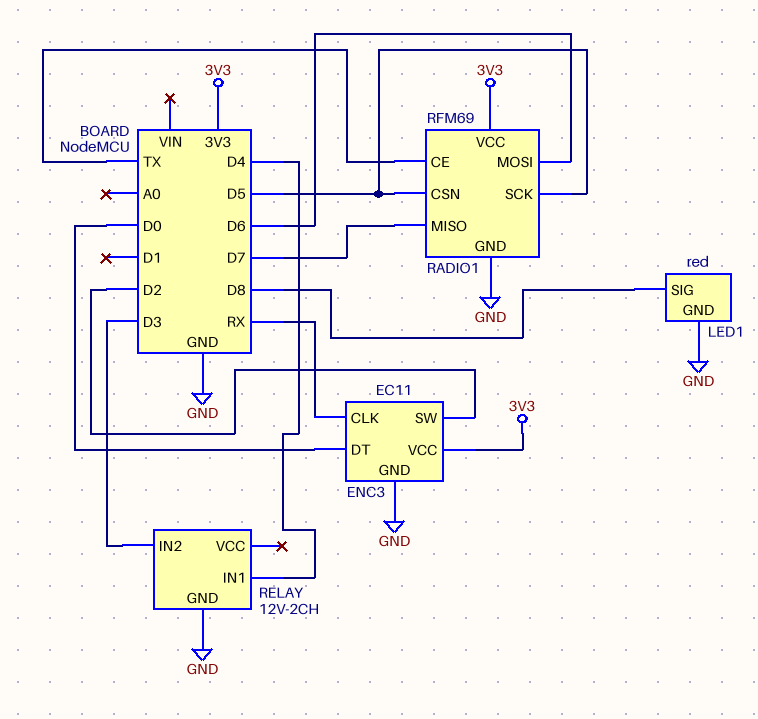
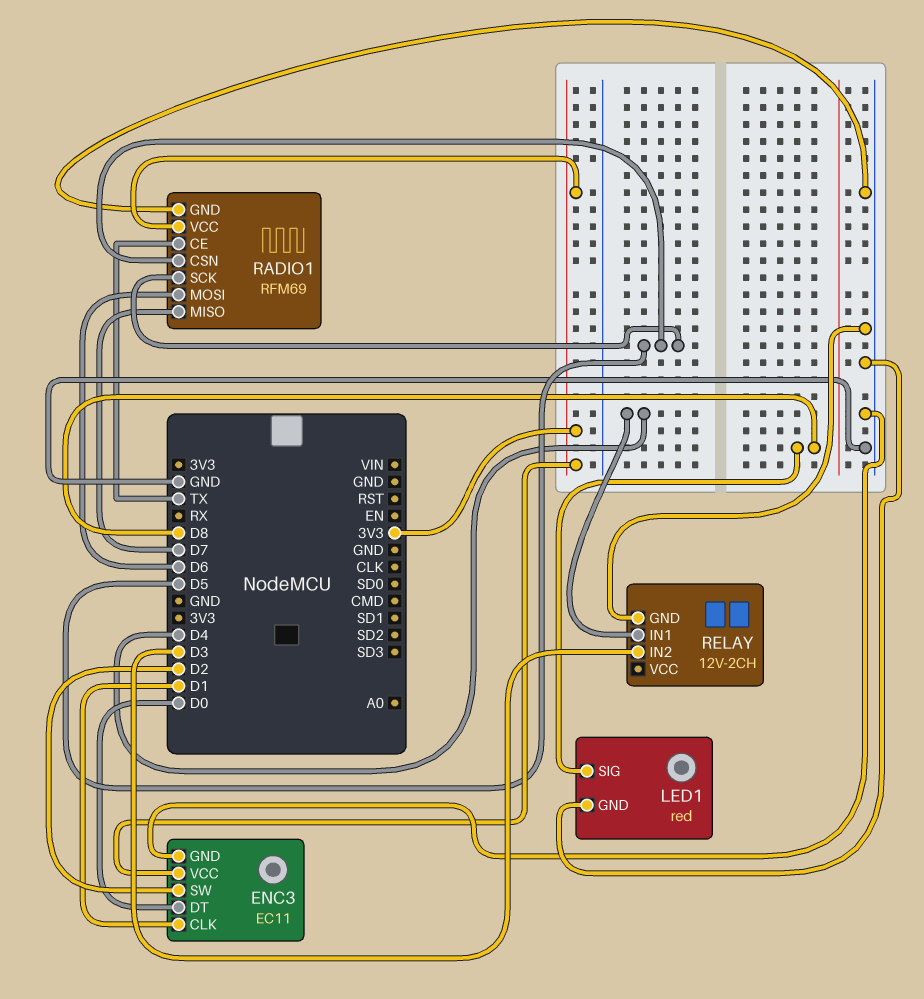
ENC3 pin CLK: RX -> D1

